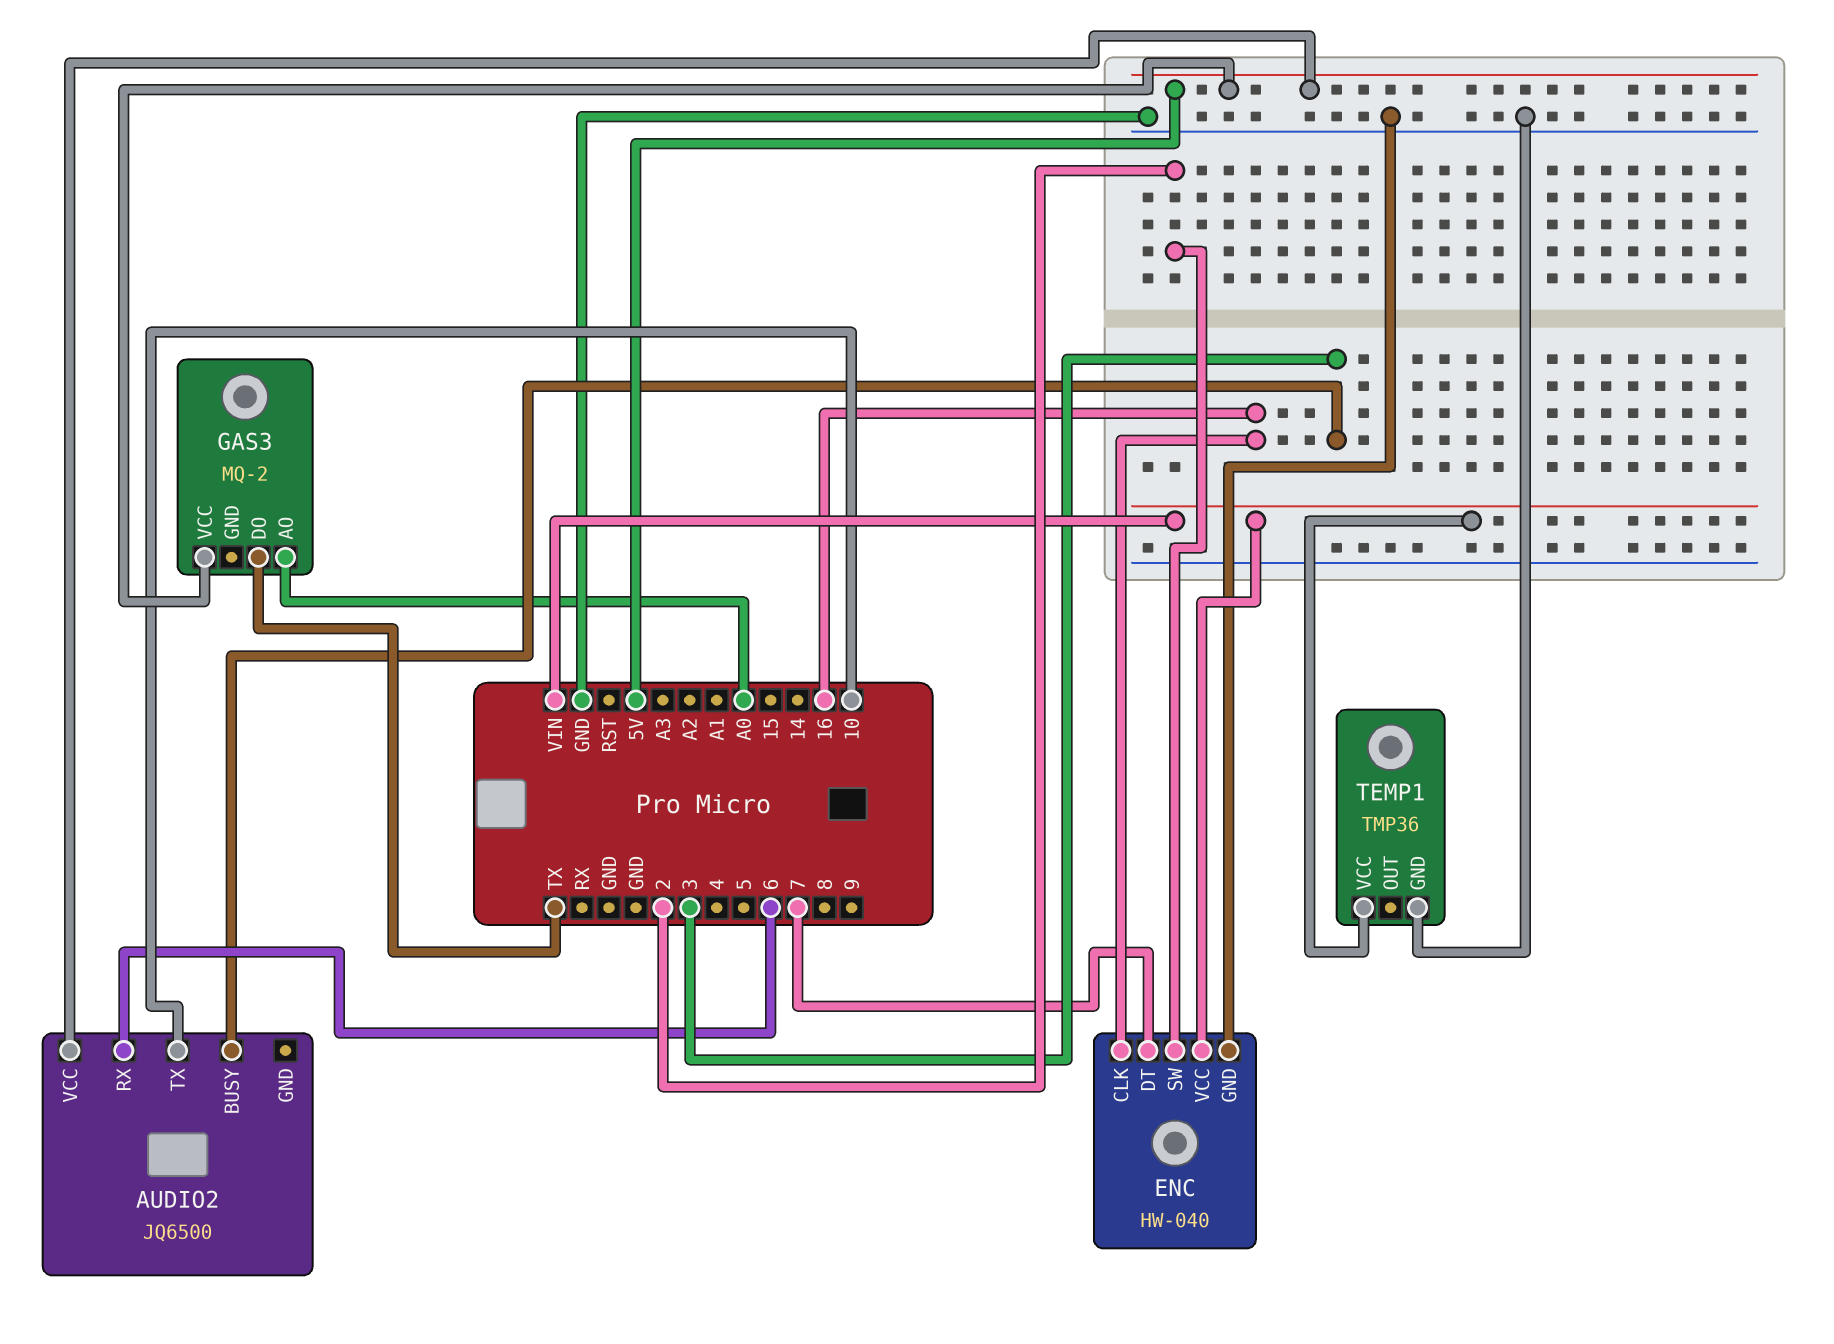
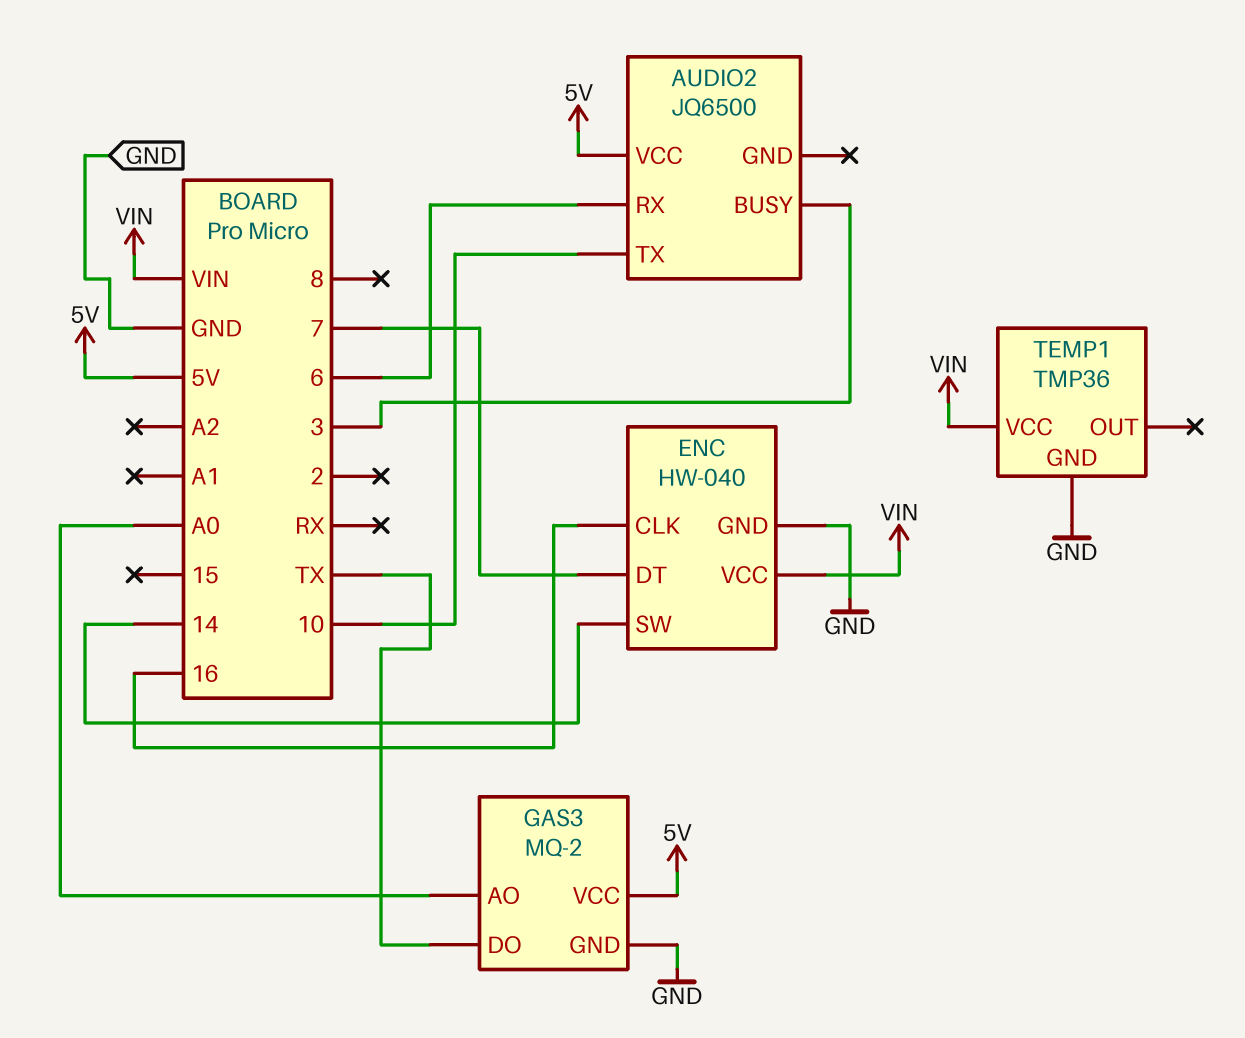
ENC pin SW: 2 -> 14
GAS3 pin GND: none -> GND

